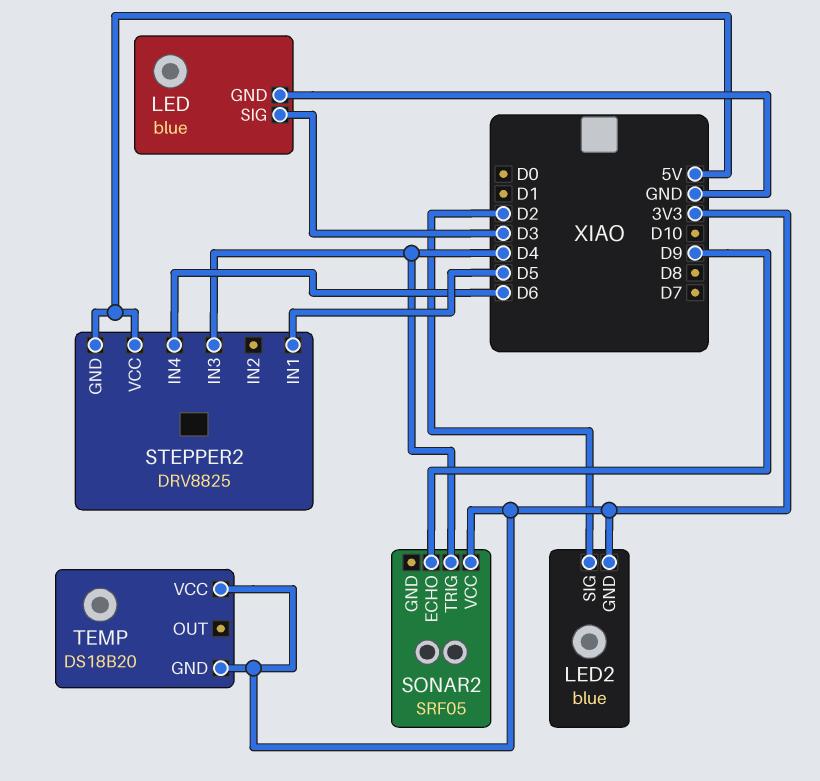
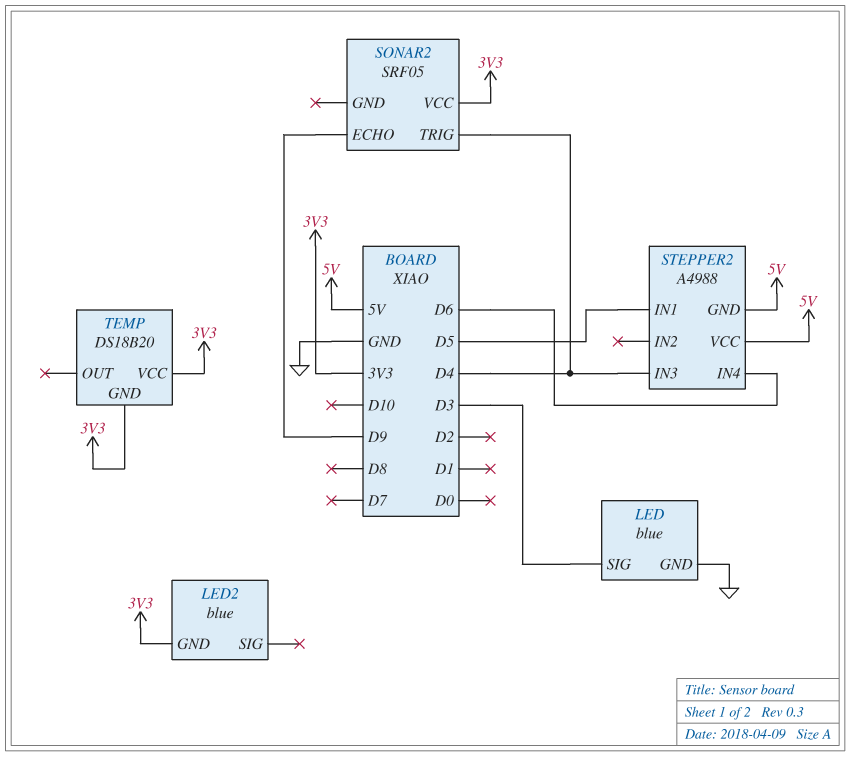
LED2 pin SIG: D2 -> none
STEPPER2: DRV8825 -> A4988

